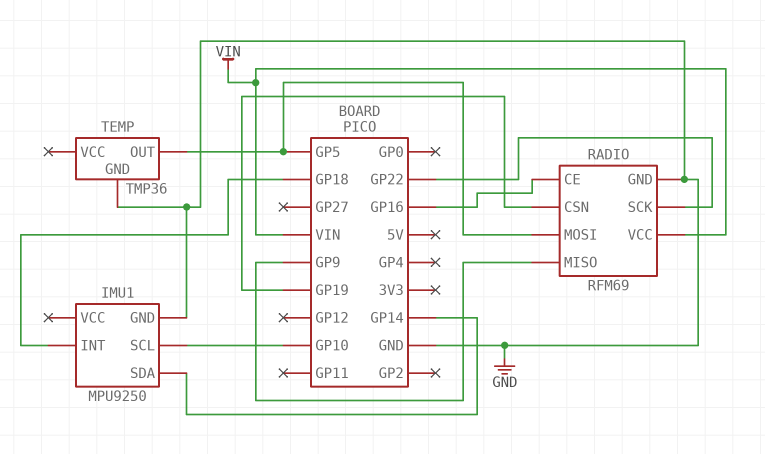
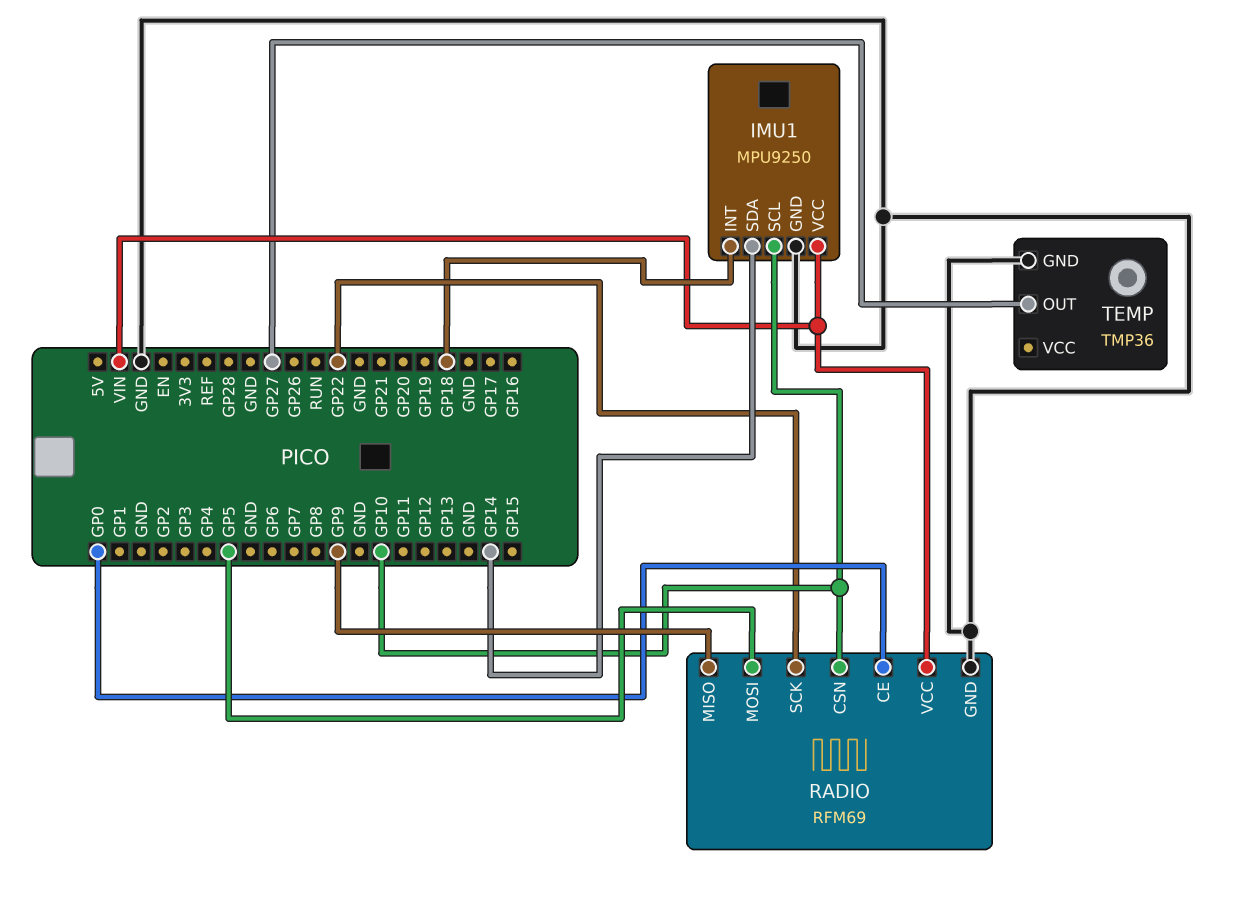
IMU1 pin VCC: none -> VIN
RADIO pin CE: GP16 -> GP0
RADIO pin CSN: GP19 -> GP10
TEMP pin OUT: GP5 -> GP27

